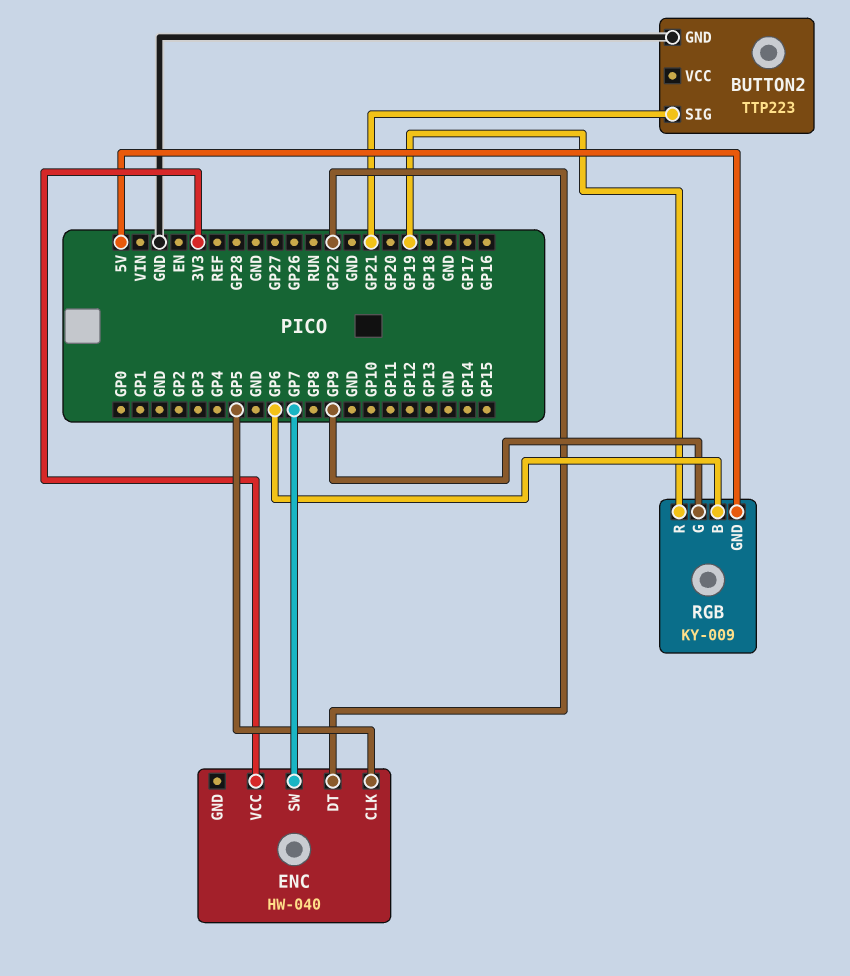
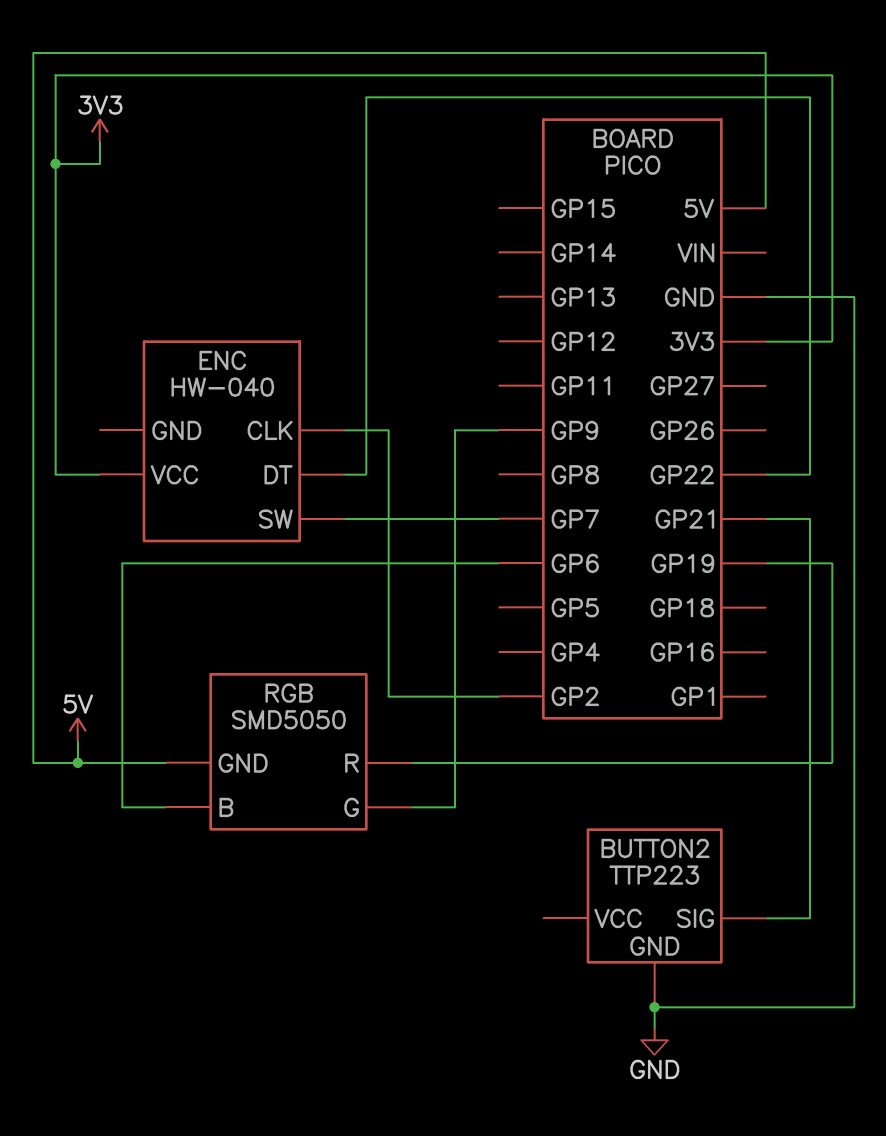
ENC pin CLK: GP5 -> GP2
RGB: KY-009 -> SMD5050

